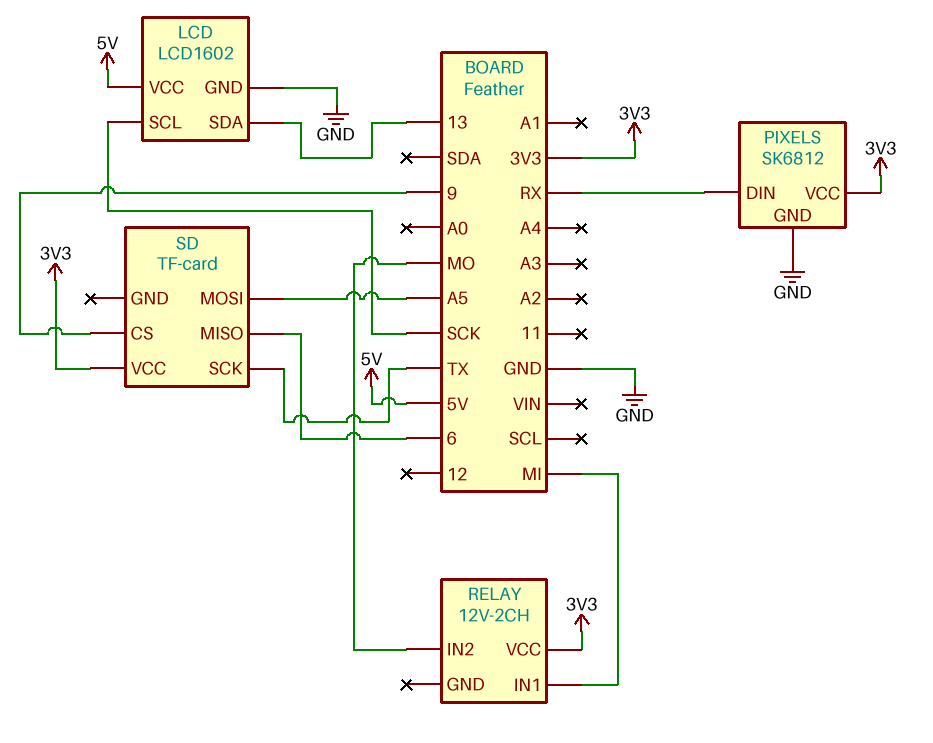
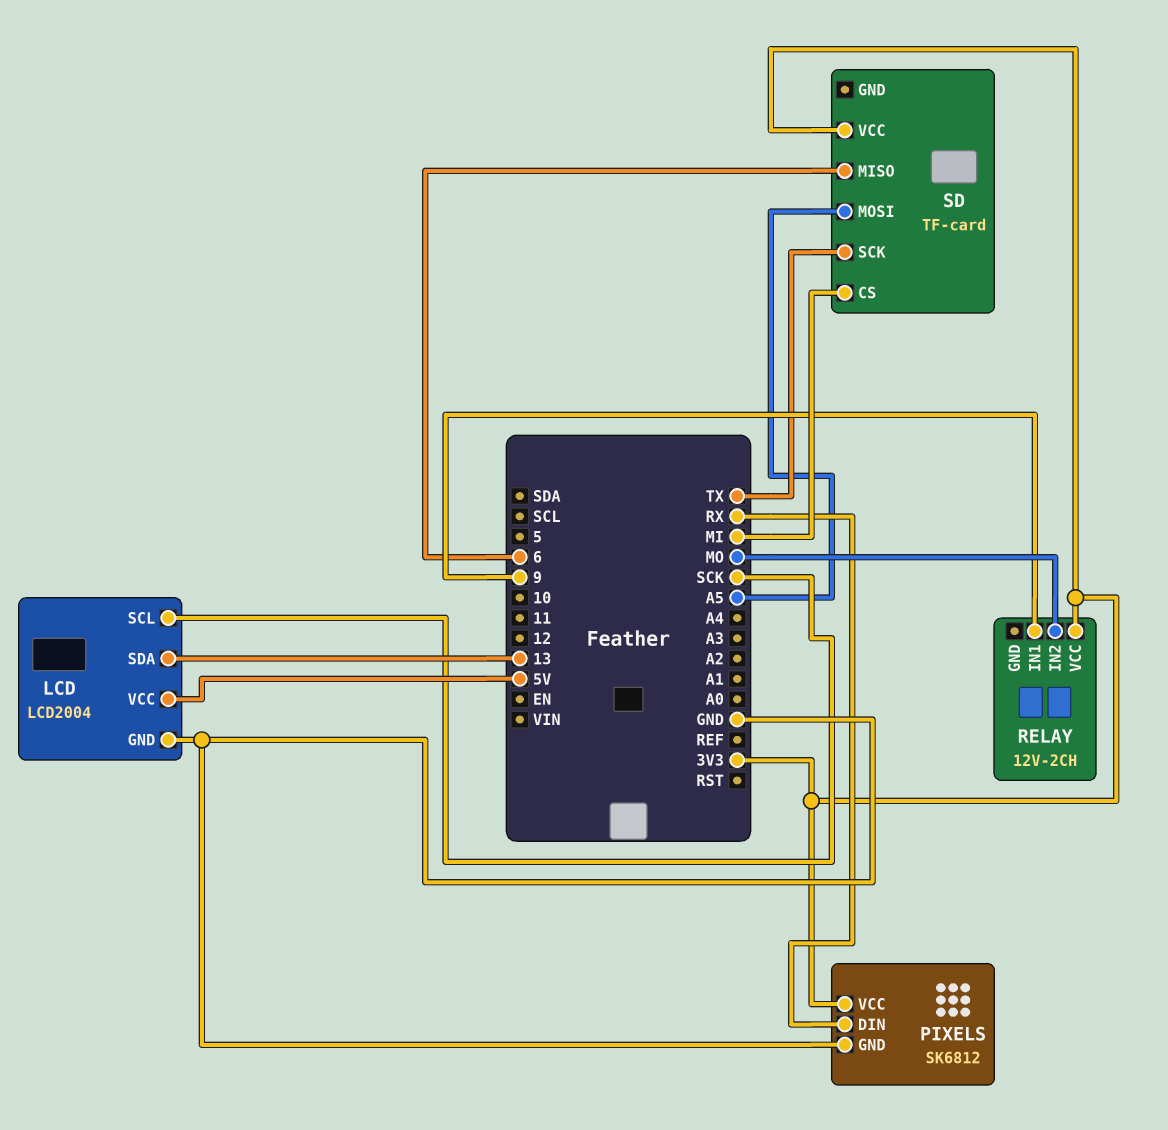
LCD: LCD1602 -> LCD2004
RELAY pin IN1: MI -> 9
SD pin CS: 9 -> MI

